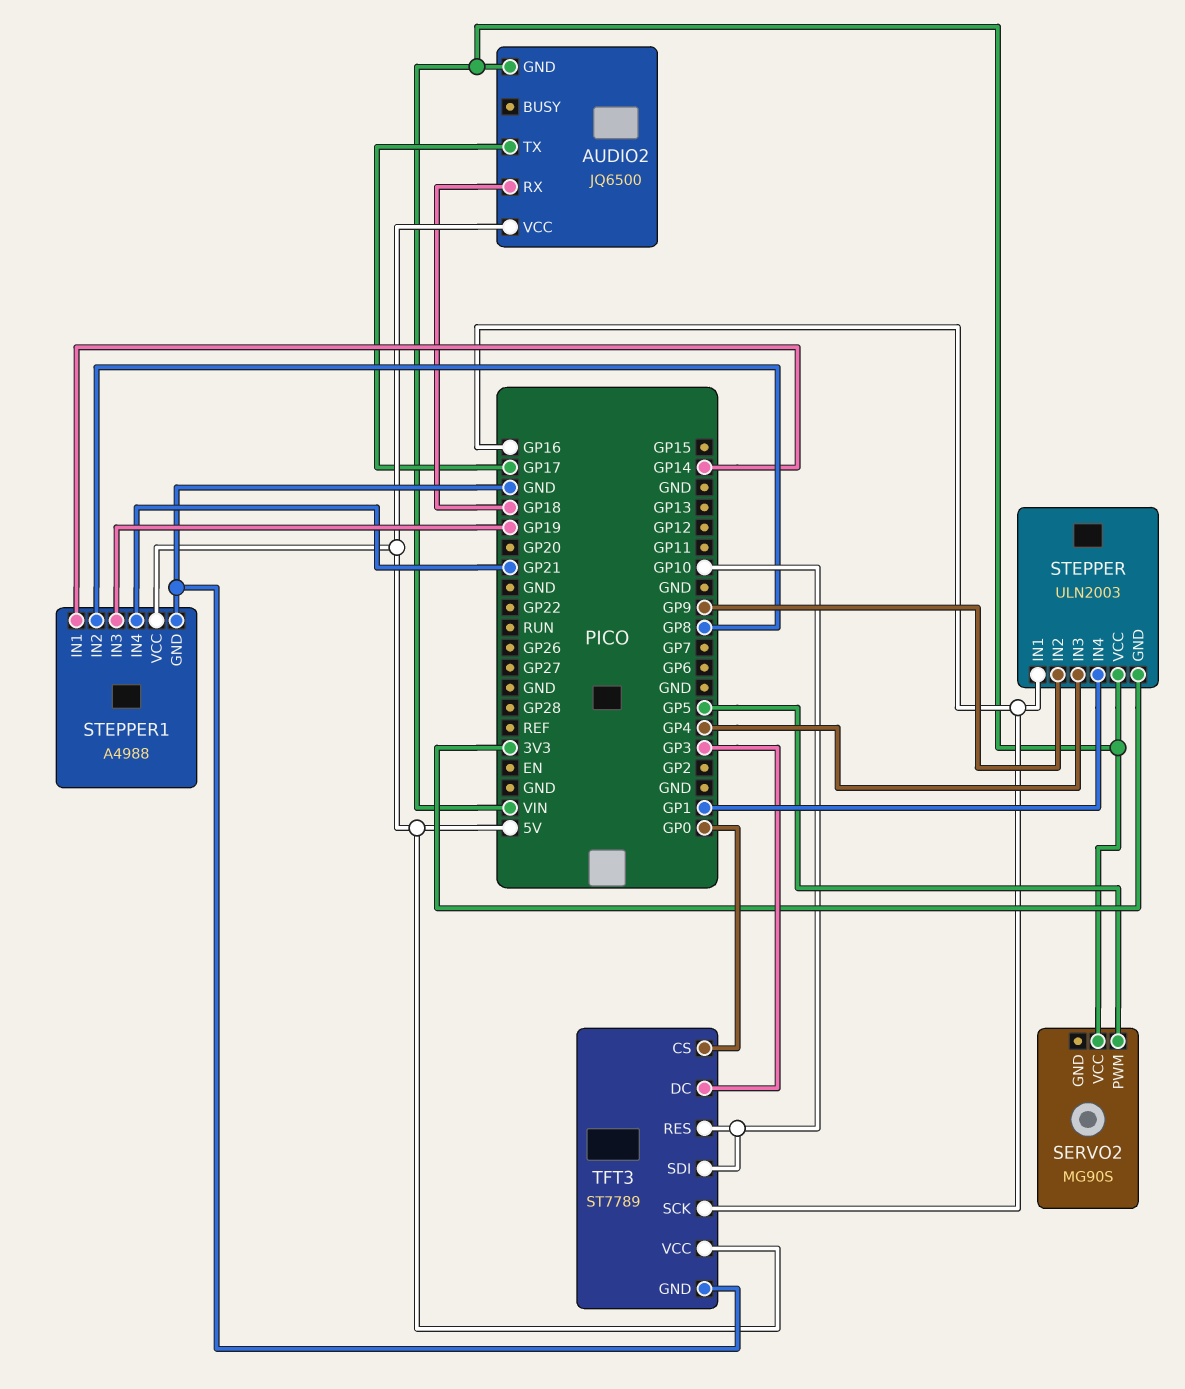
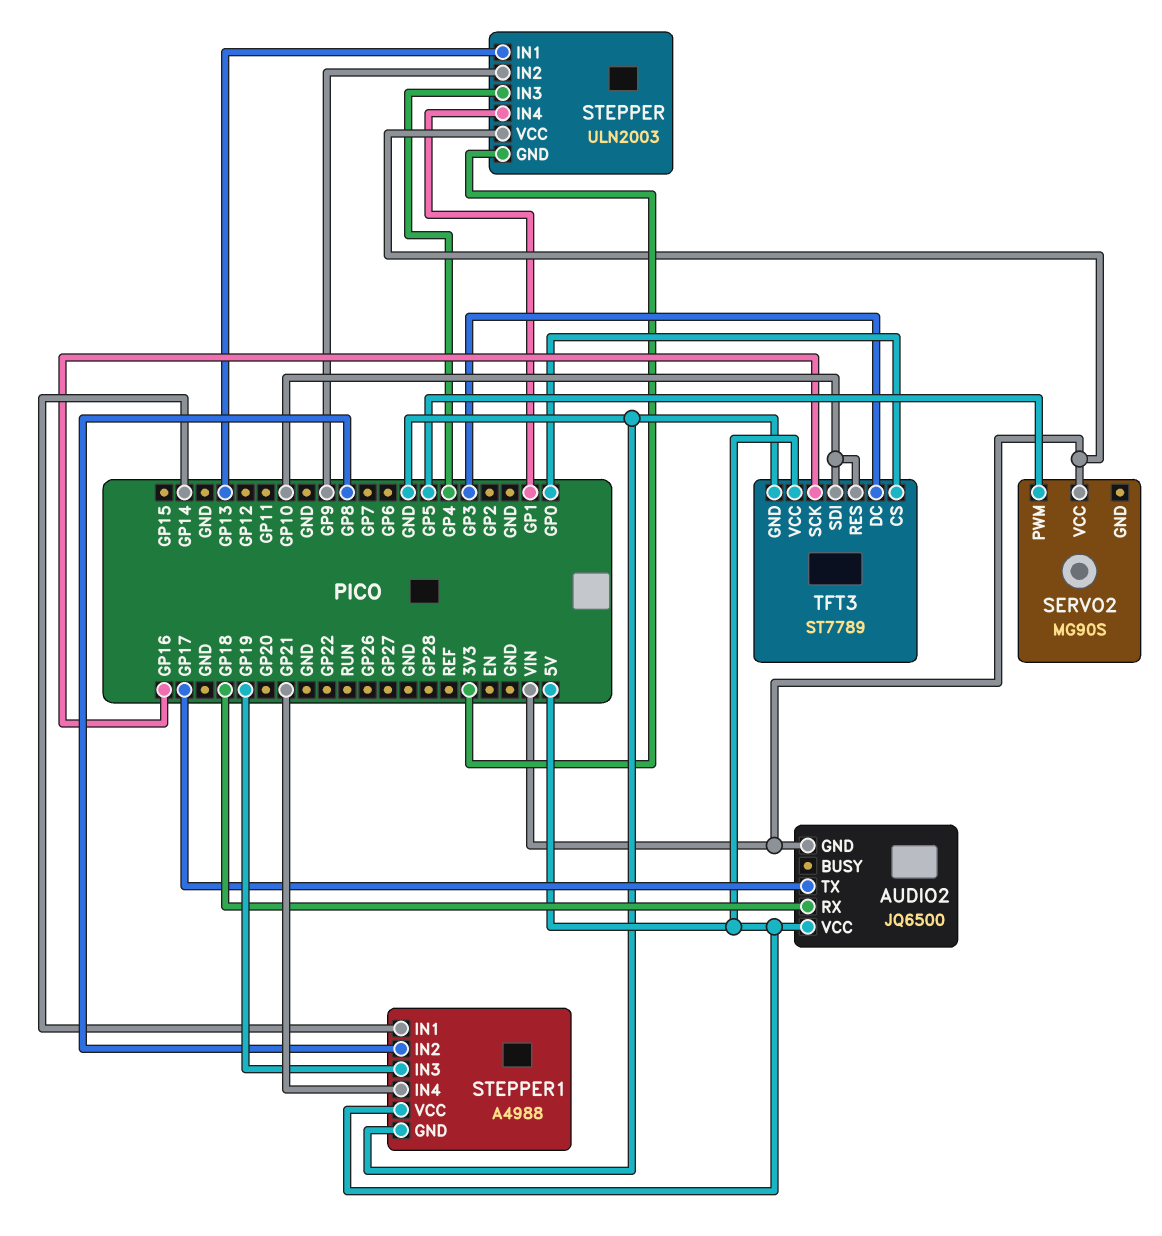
STEPPER pin IN1: GP16 -> GP13

